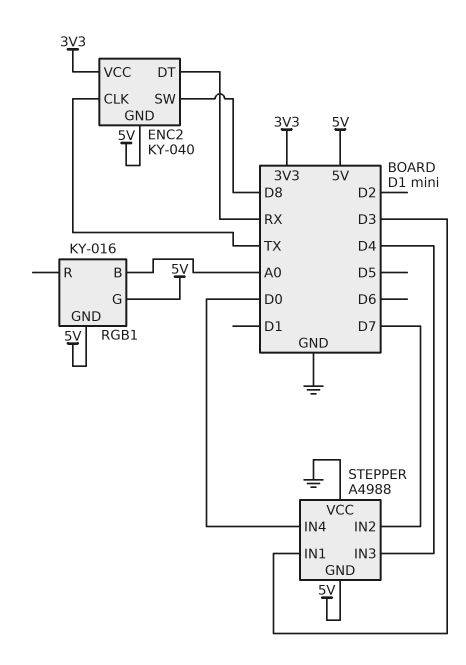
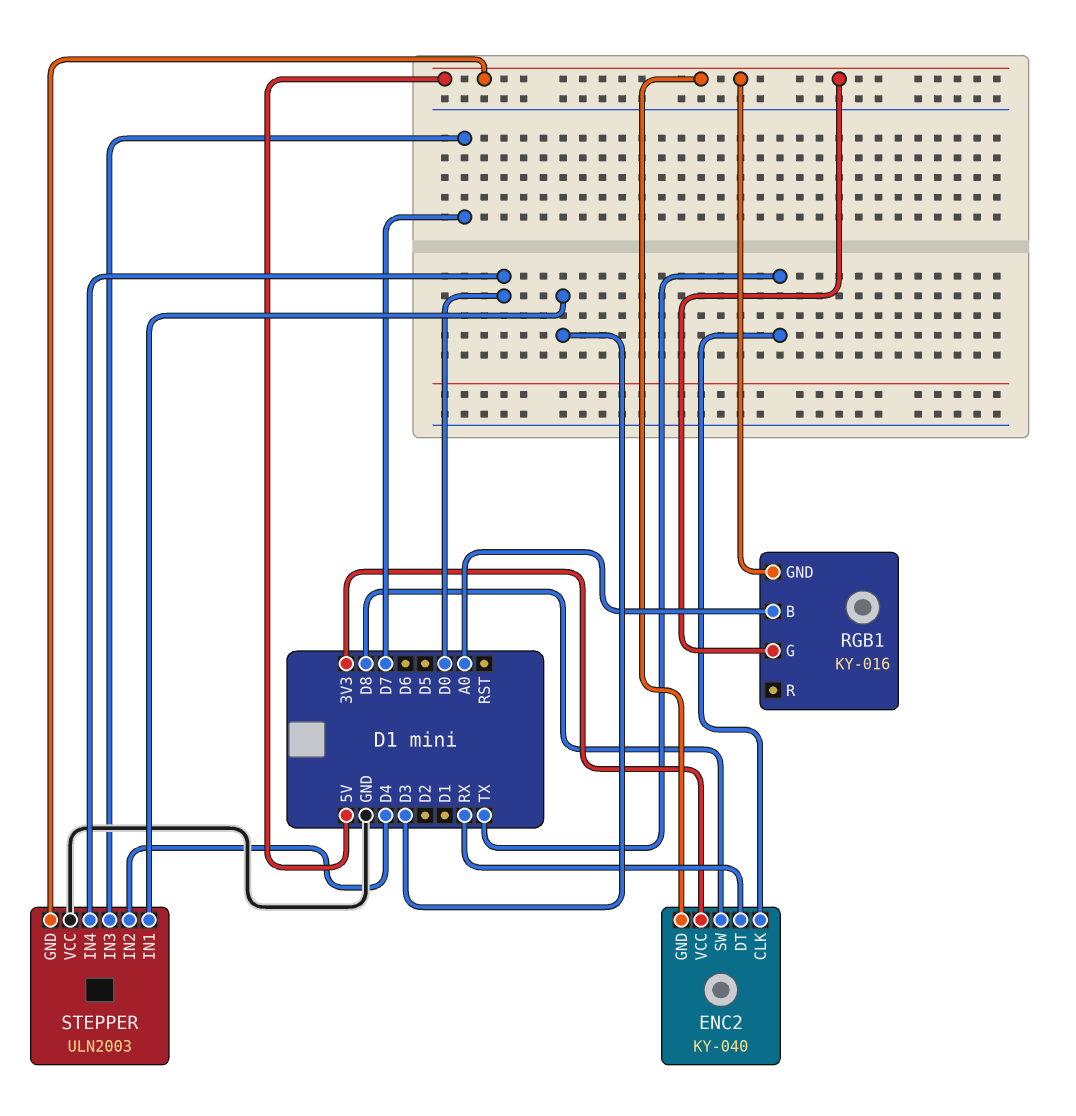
STEPPER: A4988 -> ULN2003
STEPPER pin IN2: D7 -> D4
STEPPER pin IN3: D4 -> D7

